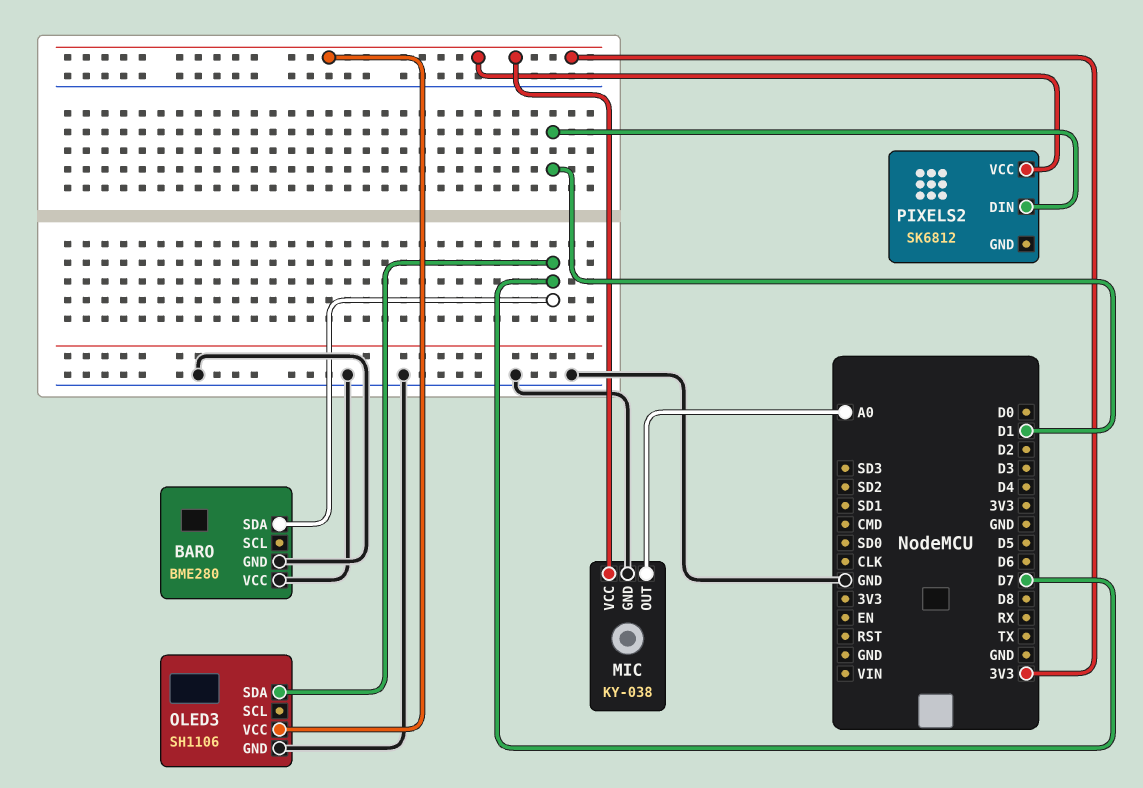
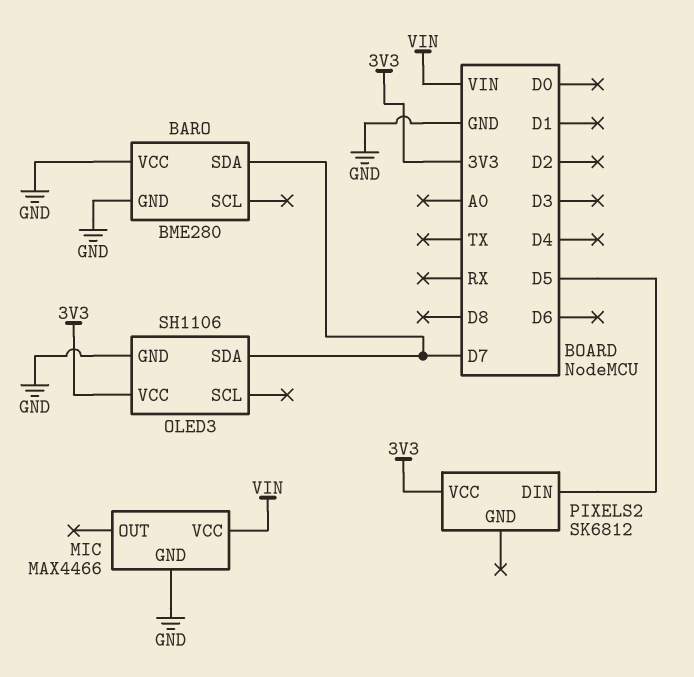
MIC: KY-038 -> MAX4466
MIC pin OUT: A0 -> none
MIC pin VCC: 3V3 -> VIN
PIXELS2 pin DIN: D1 -> D5

